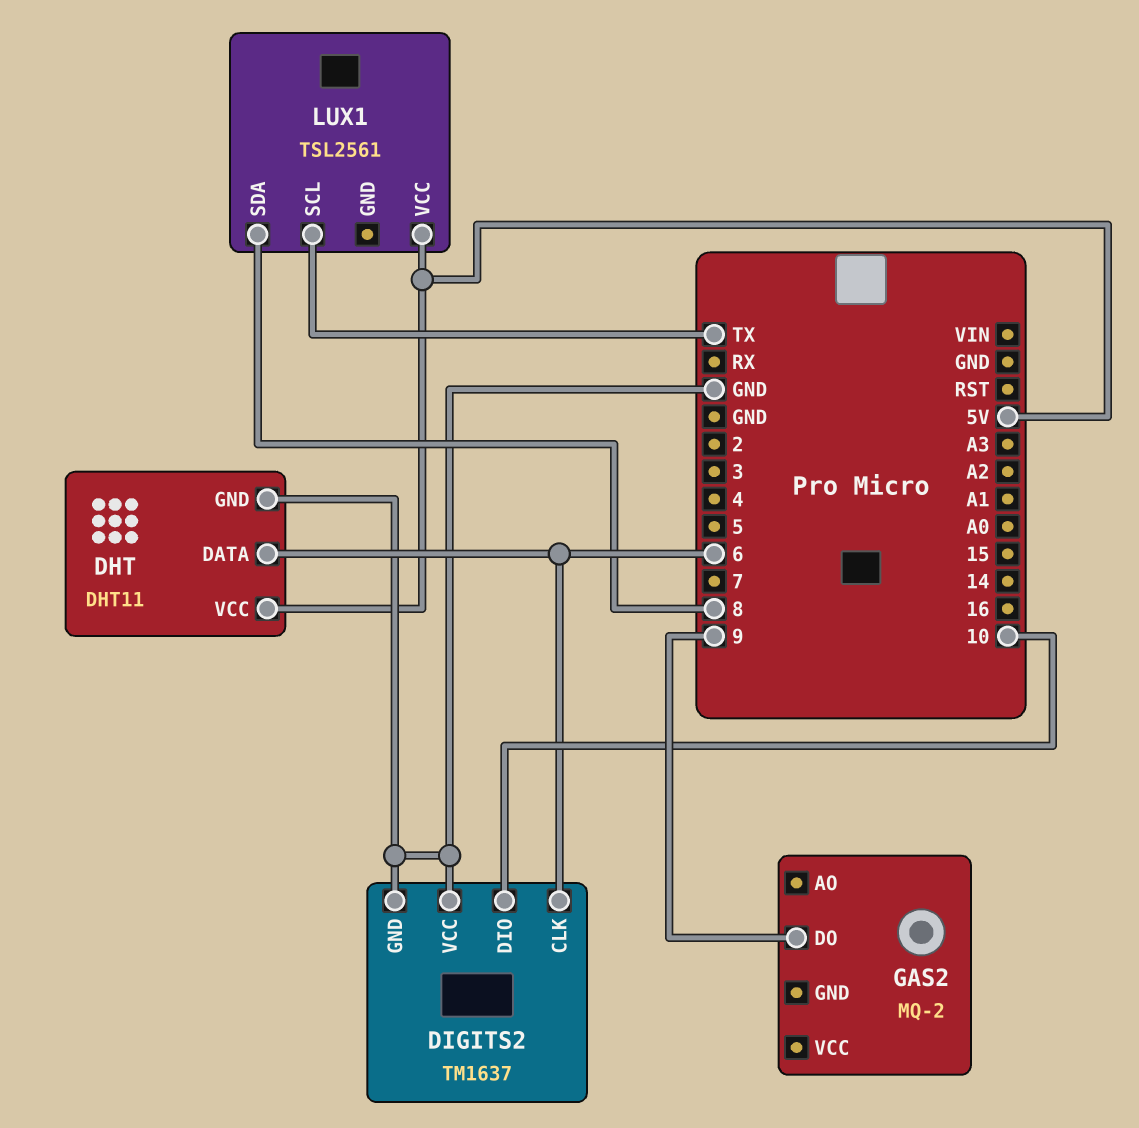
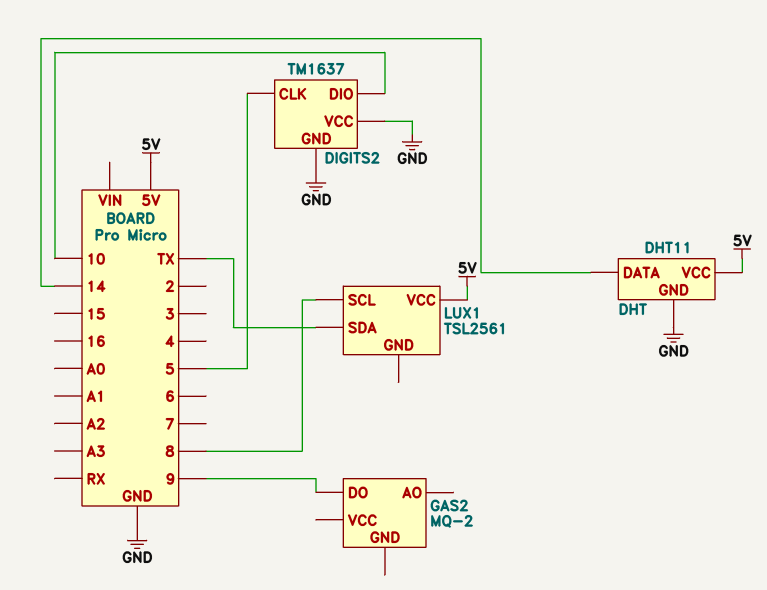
DHT pin DATA: 6 -> 14
DIGITS2 pin CLK: 6 -> 5
LUX1 pin SCL: TX -> 8
LUX1 pin SDA: 8 -> TX

